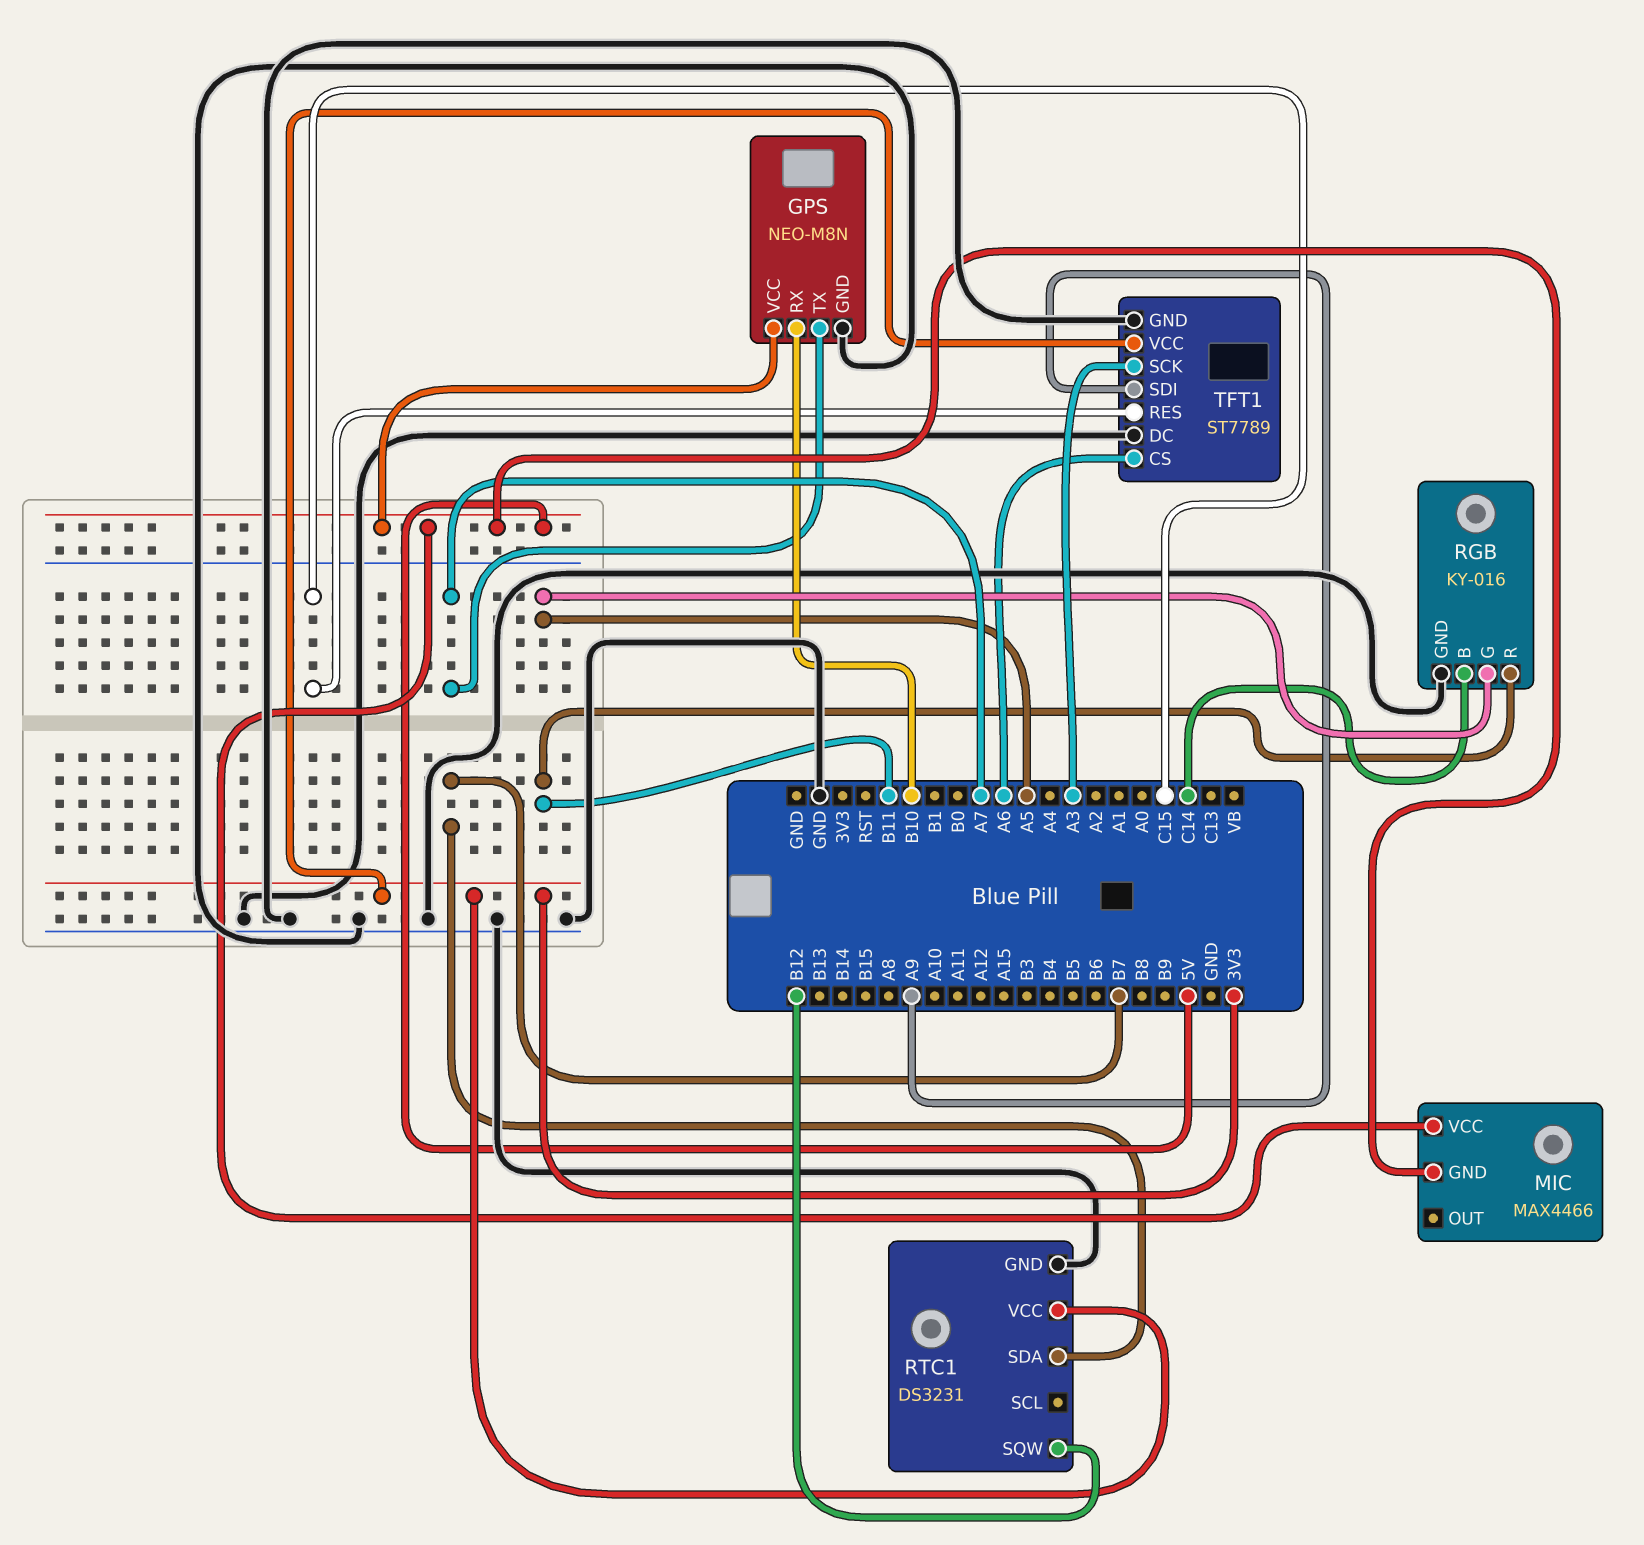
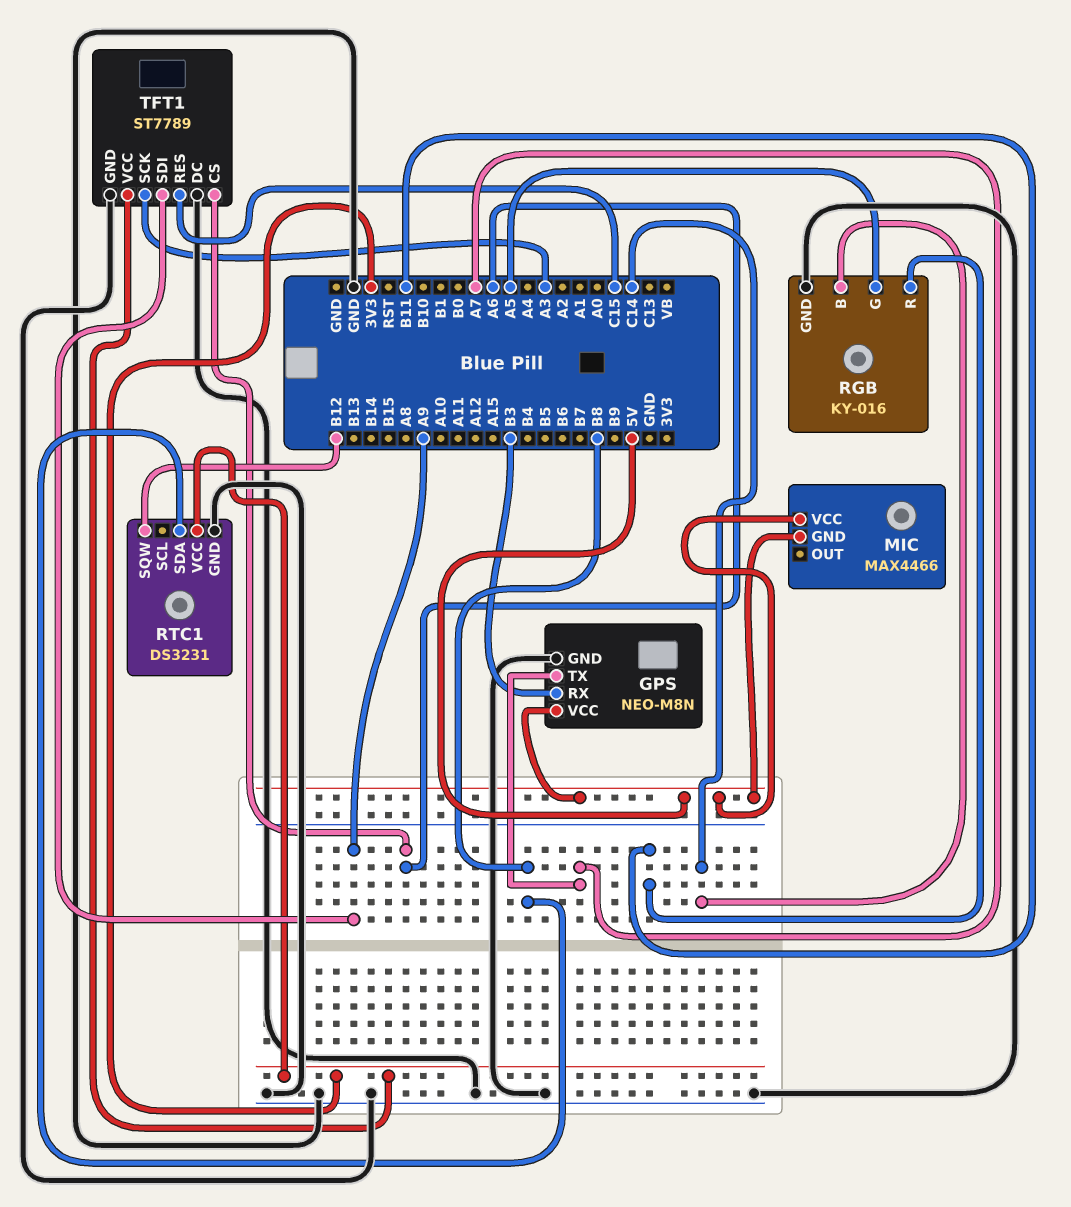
GPS pin RX: B10 -> B3
RTC1 pin SDA: B7 -> B8

